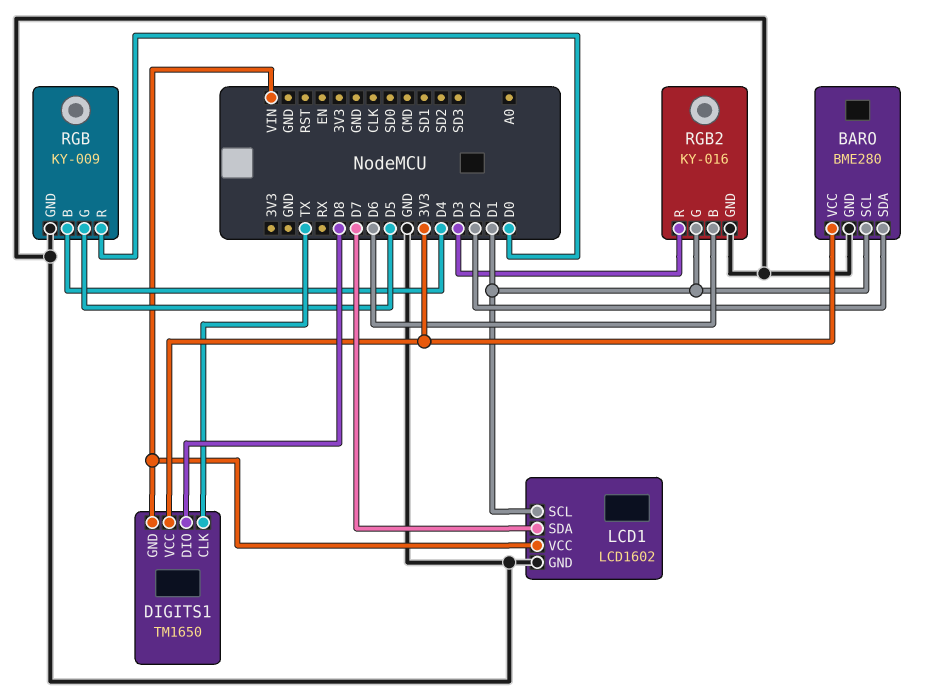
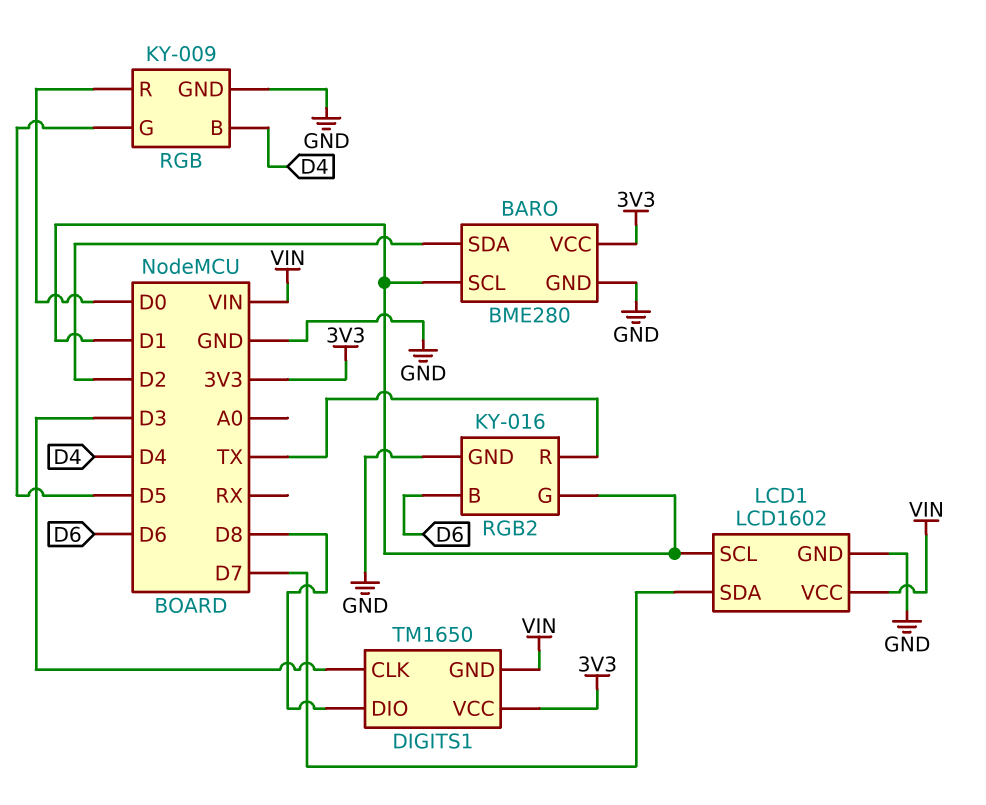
DIGITS1 pin CLK: TX -> D3
RGB2 pin R: D3 -> TX

